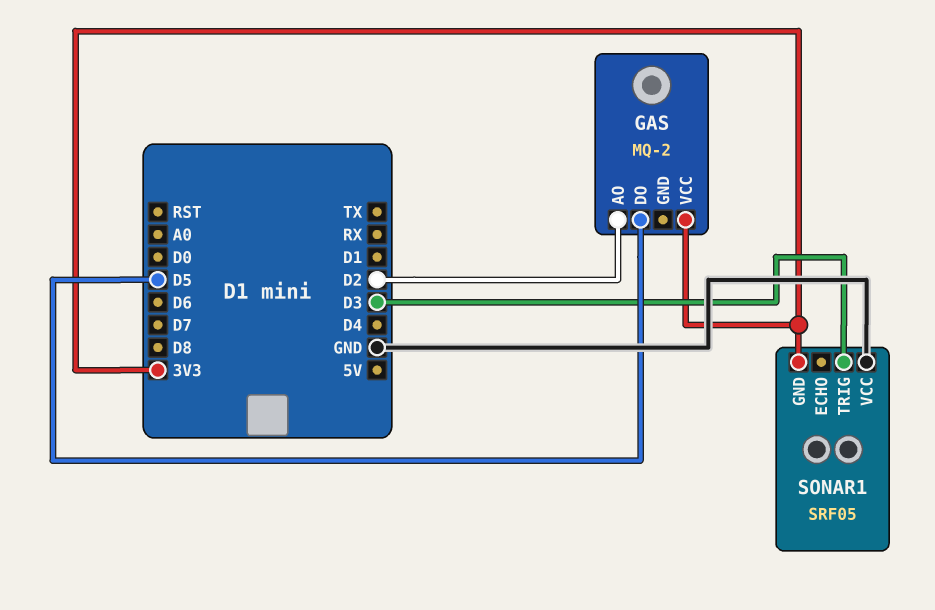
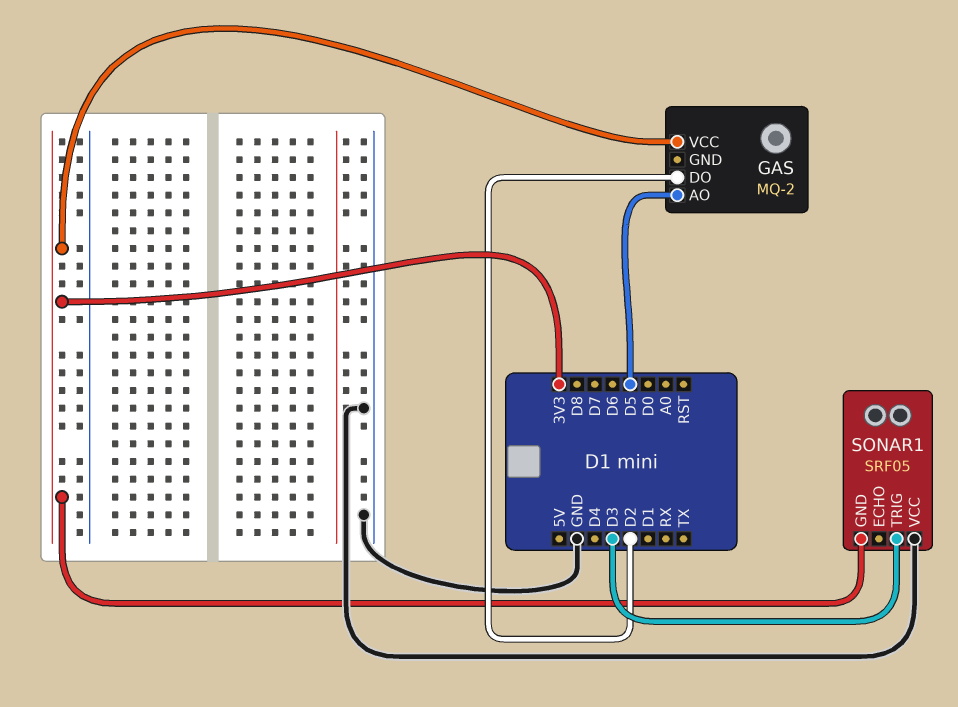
GAS pin AO: D2 -> D5
GAS pin DO: D5 -> D2

